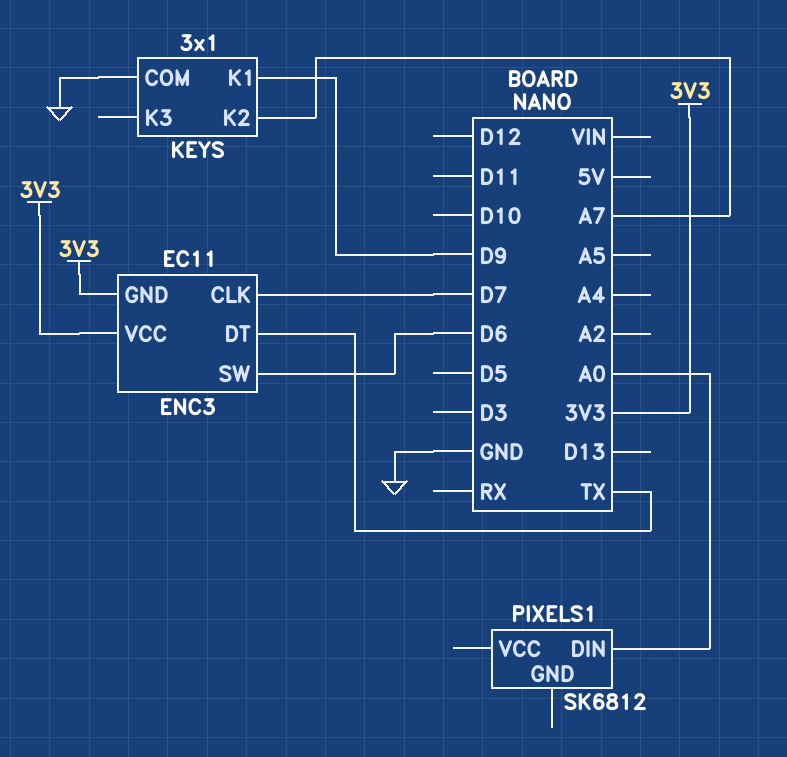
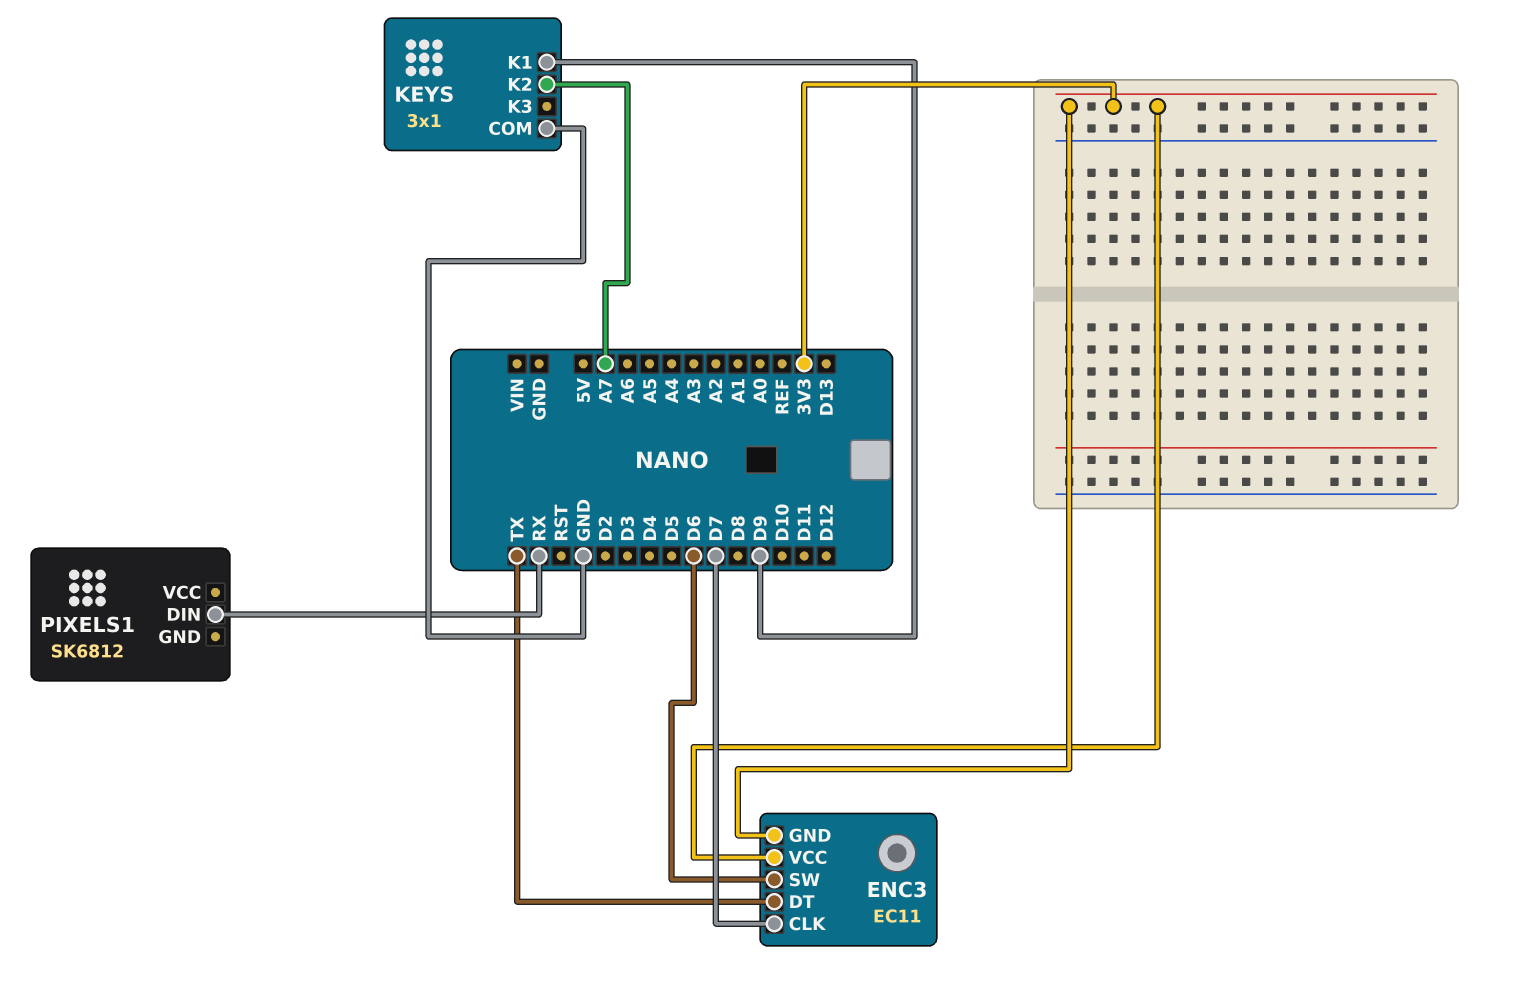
PIXELS1 pin DIN: A0 -> RX

